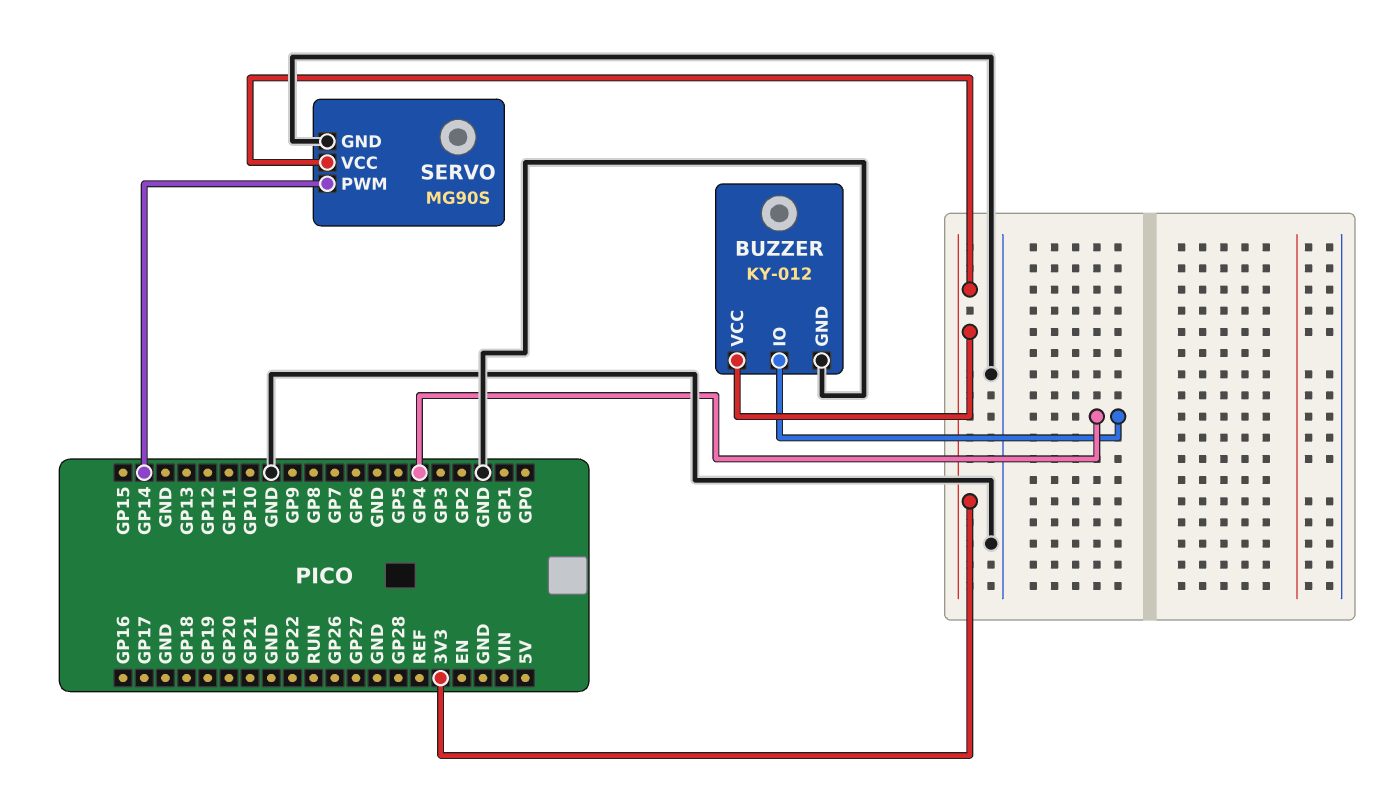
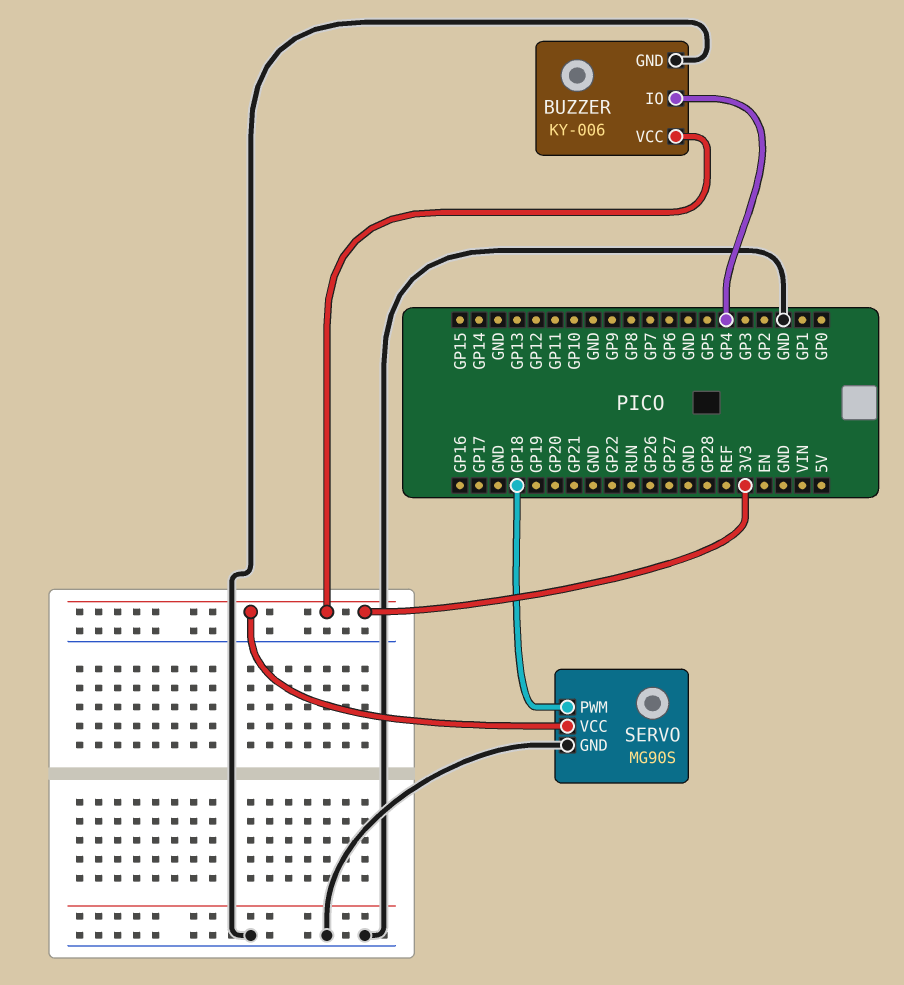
BUZZER: KY-012 -> KY-006
SERVO pin PWM: GP14 -> GP18

